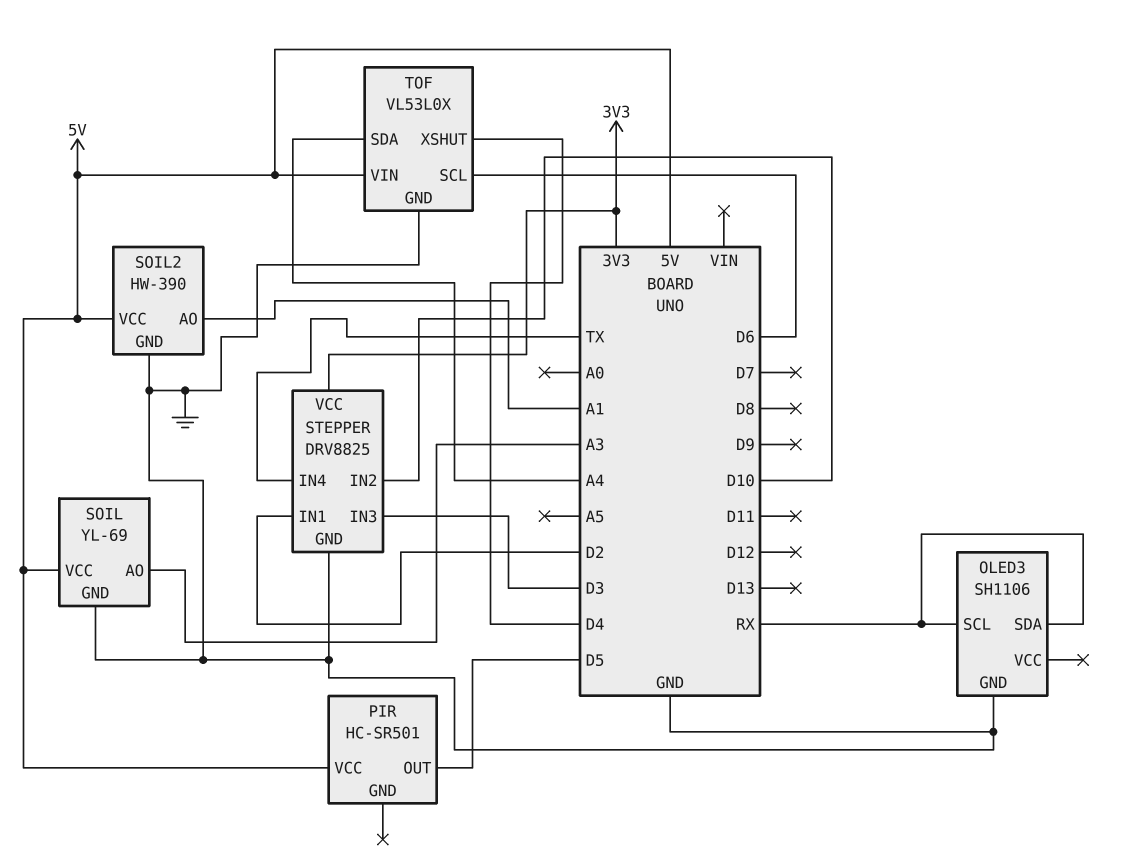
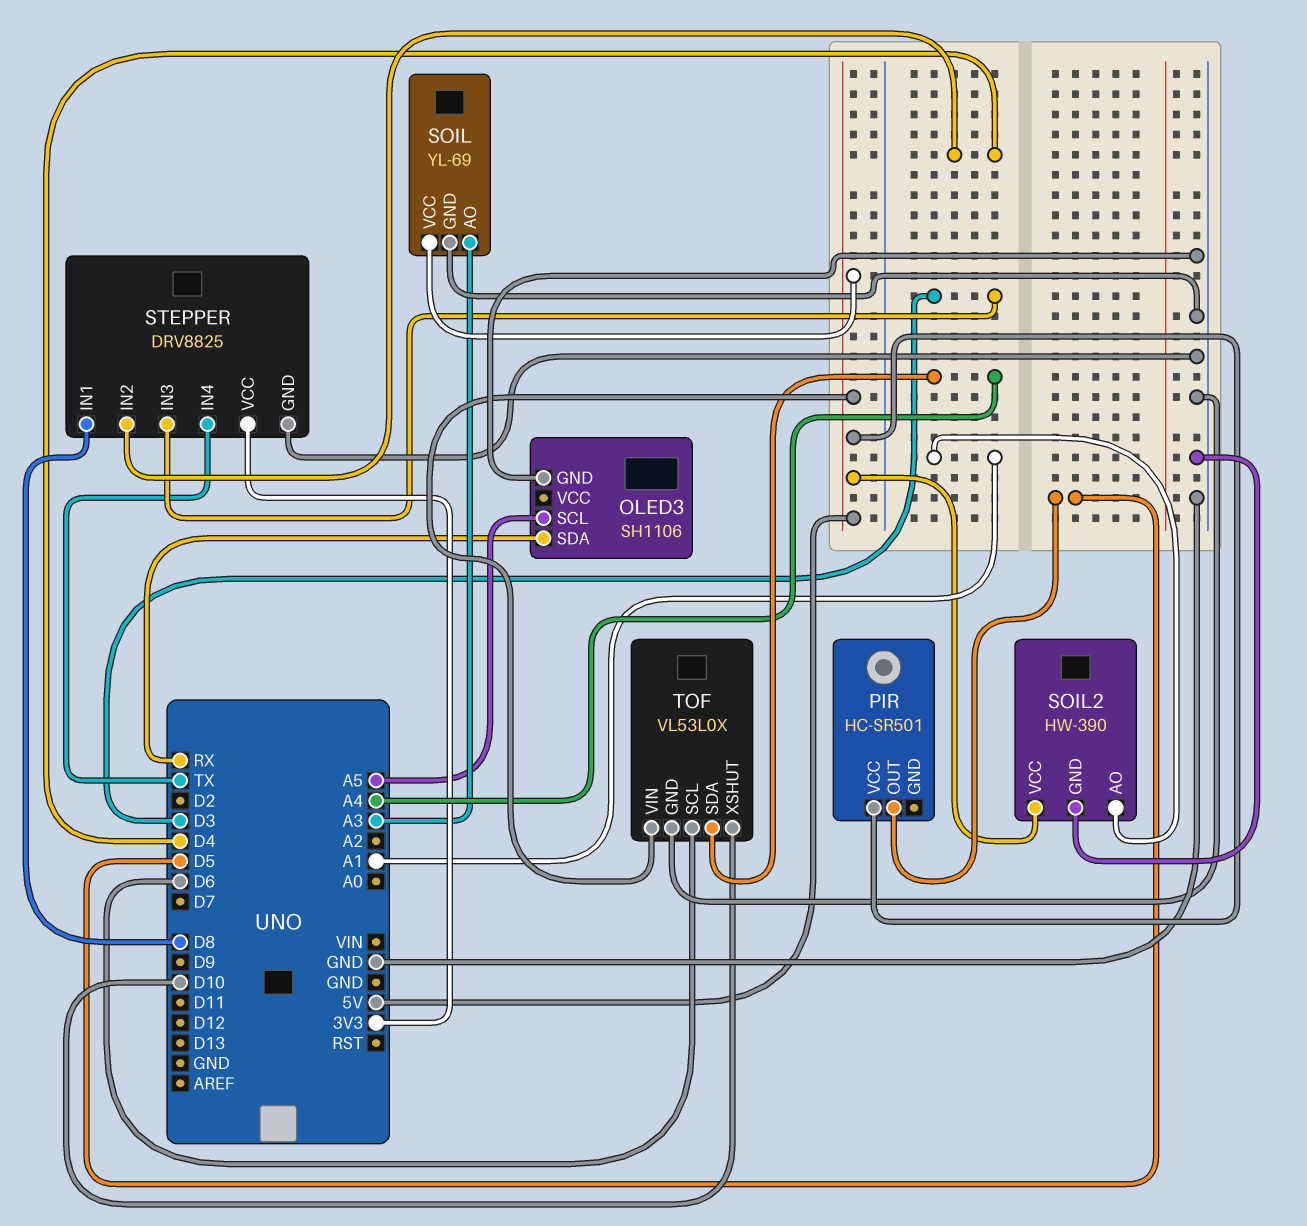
OLED3 pin SCL: RX -> A5
STEPPER pin IN1: D2 -> D8
STEPPER pin IN2: D10 -> D4
TOF pin XSHUT: D4 -> D10

